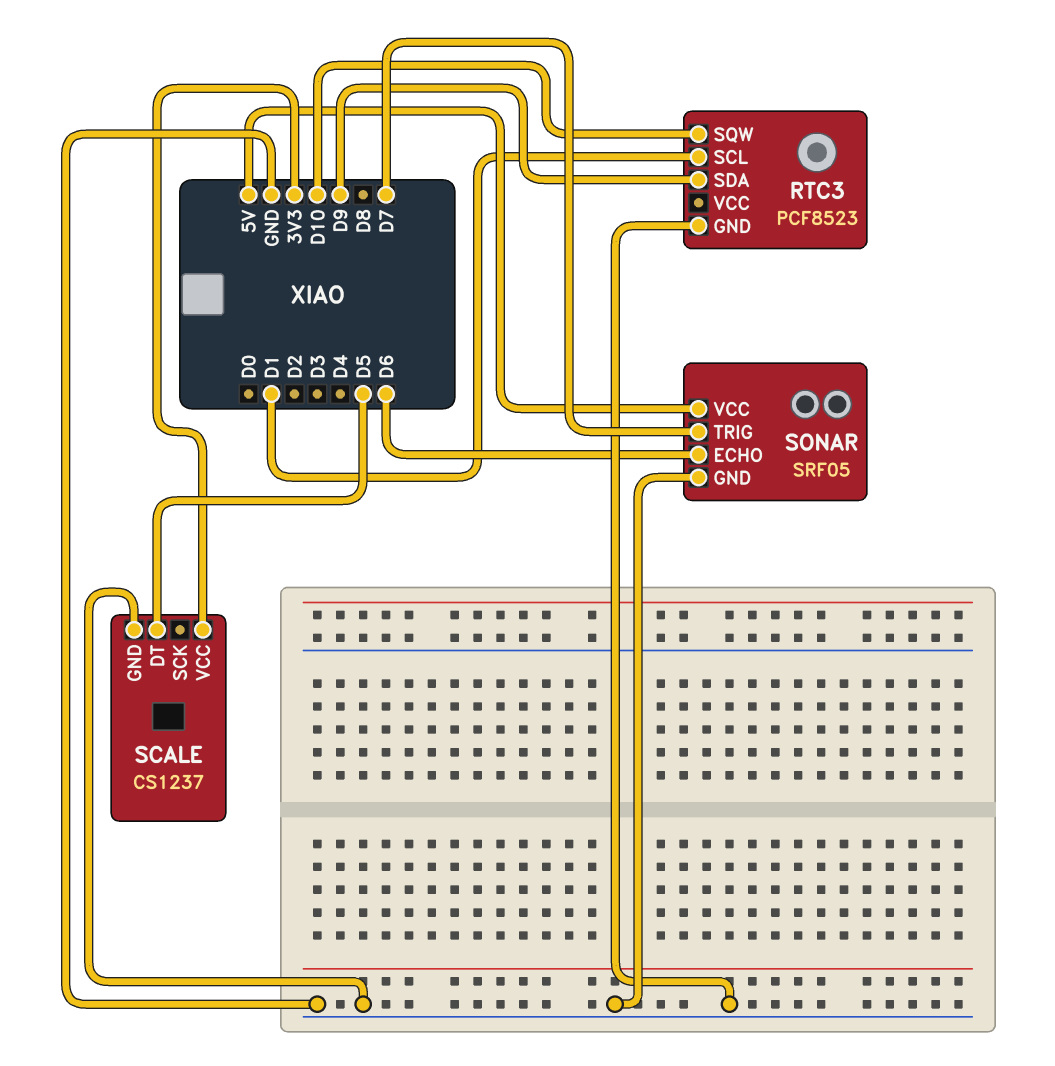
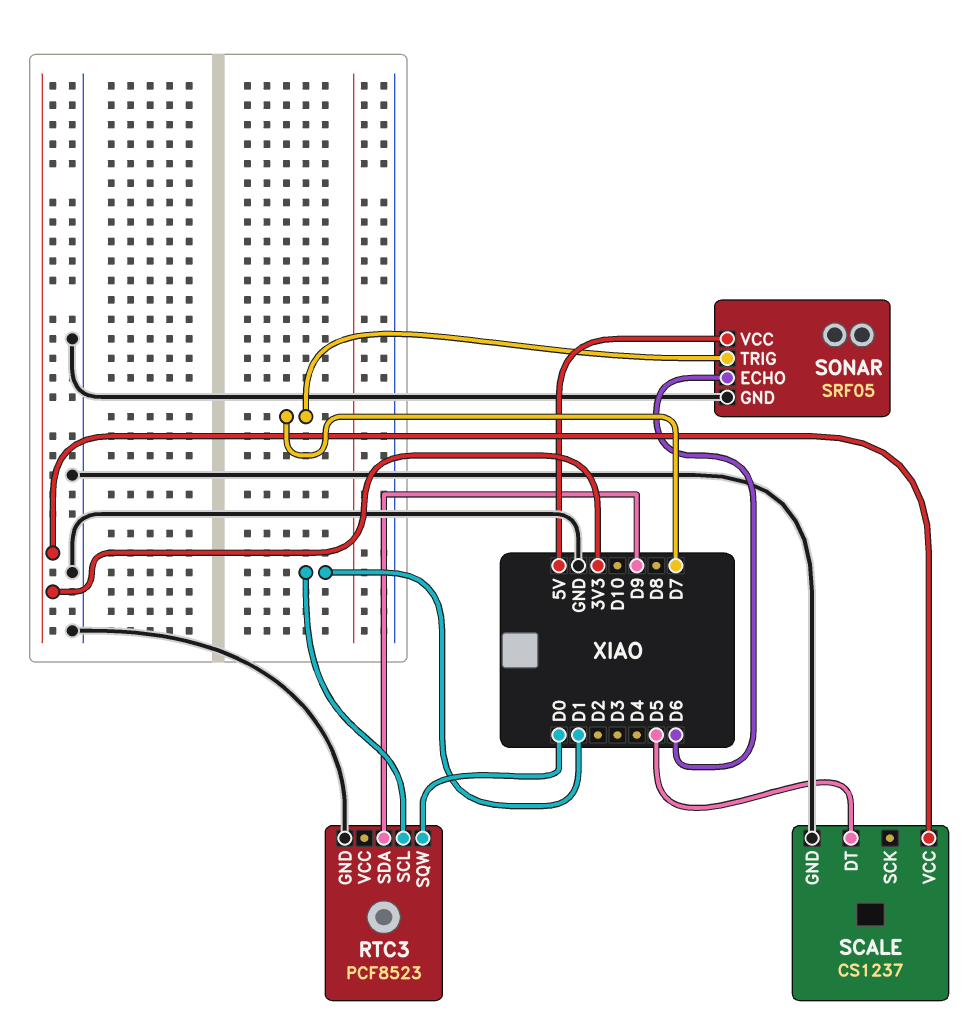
RTC3 pin SQW: D10 -> D0

